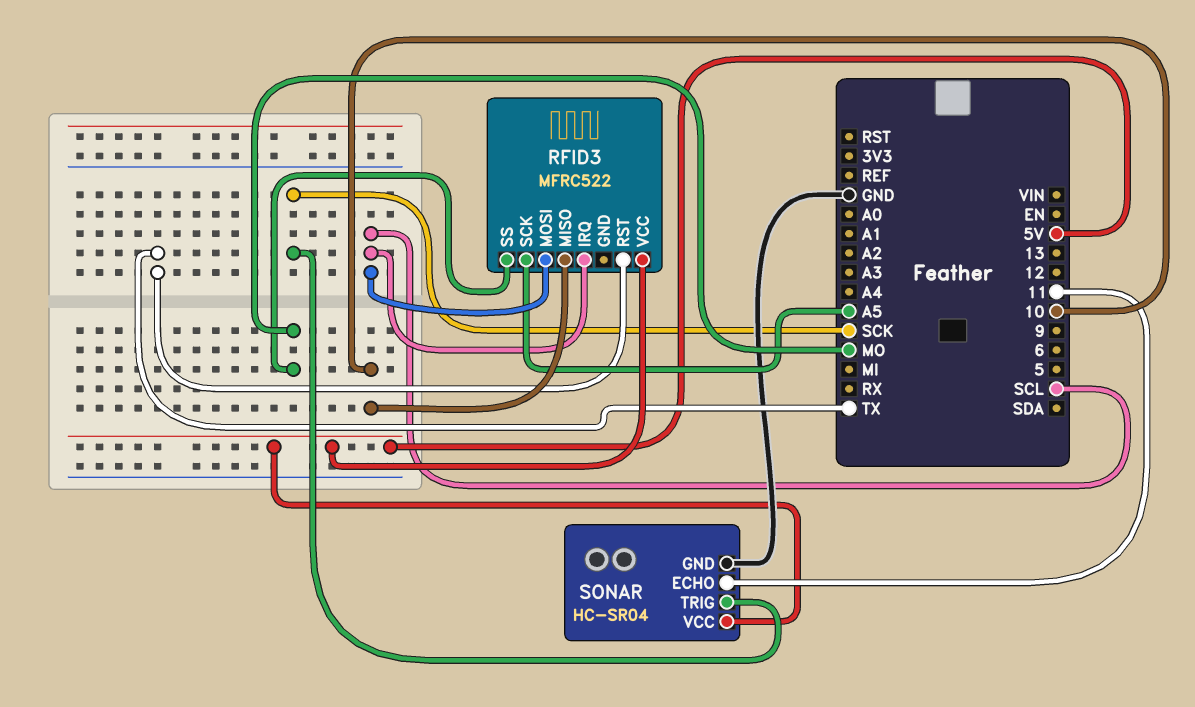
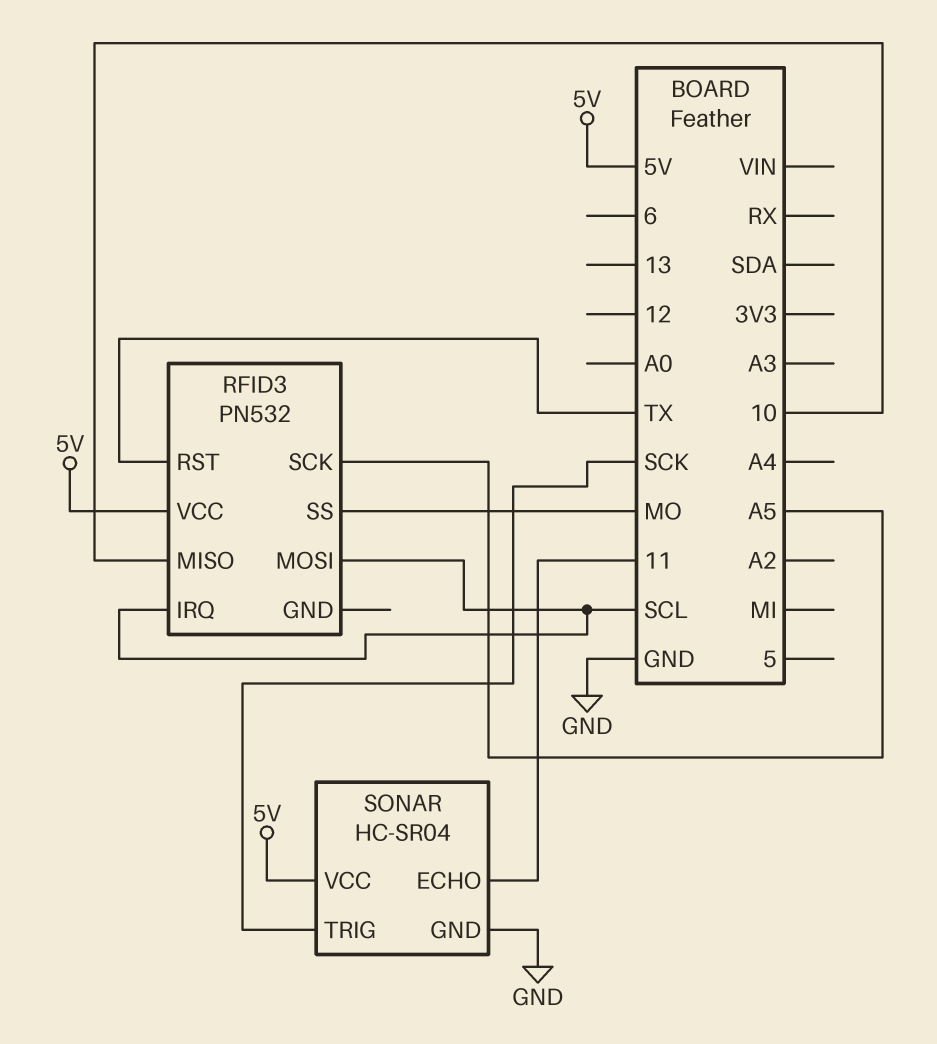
RFID3: MFRC522 -> PN532

